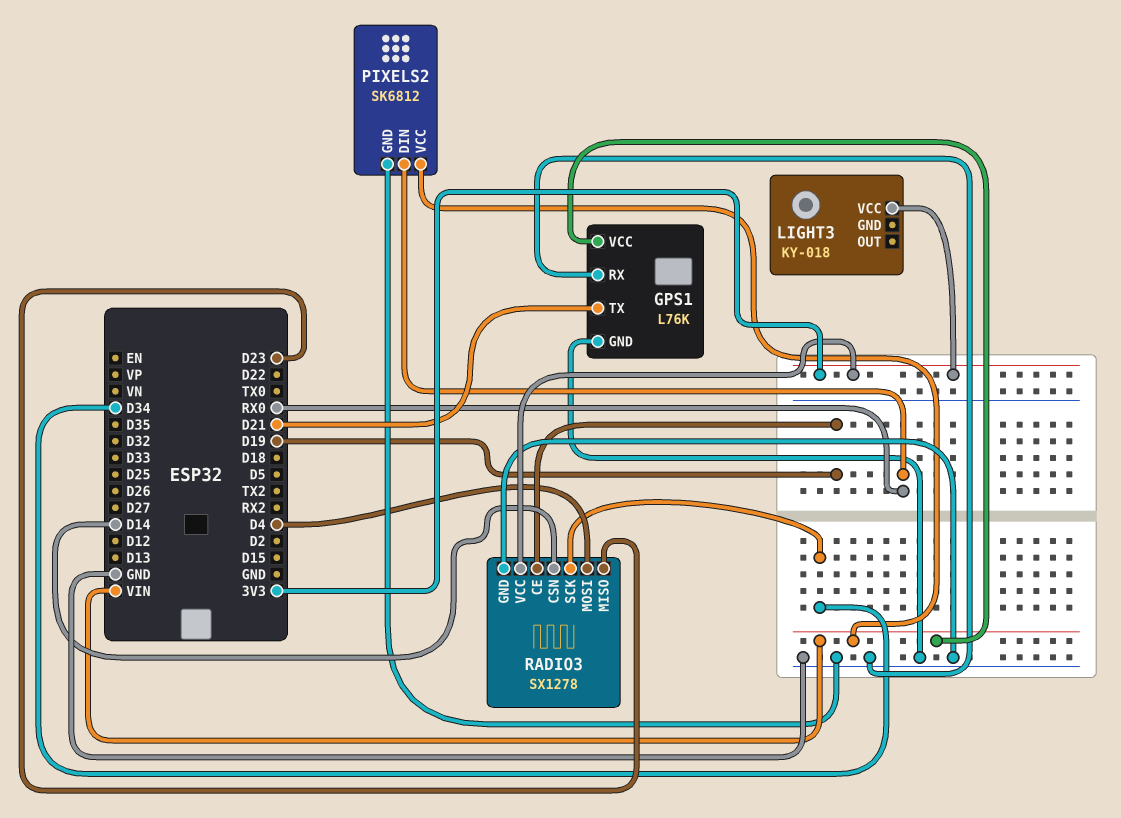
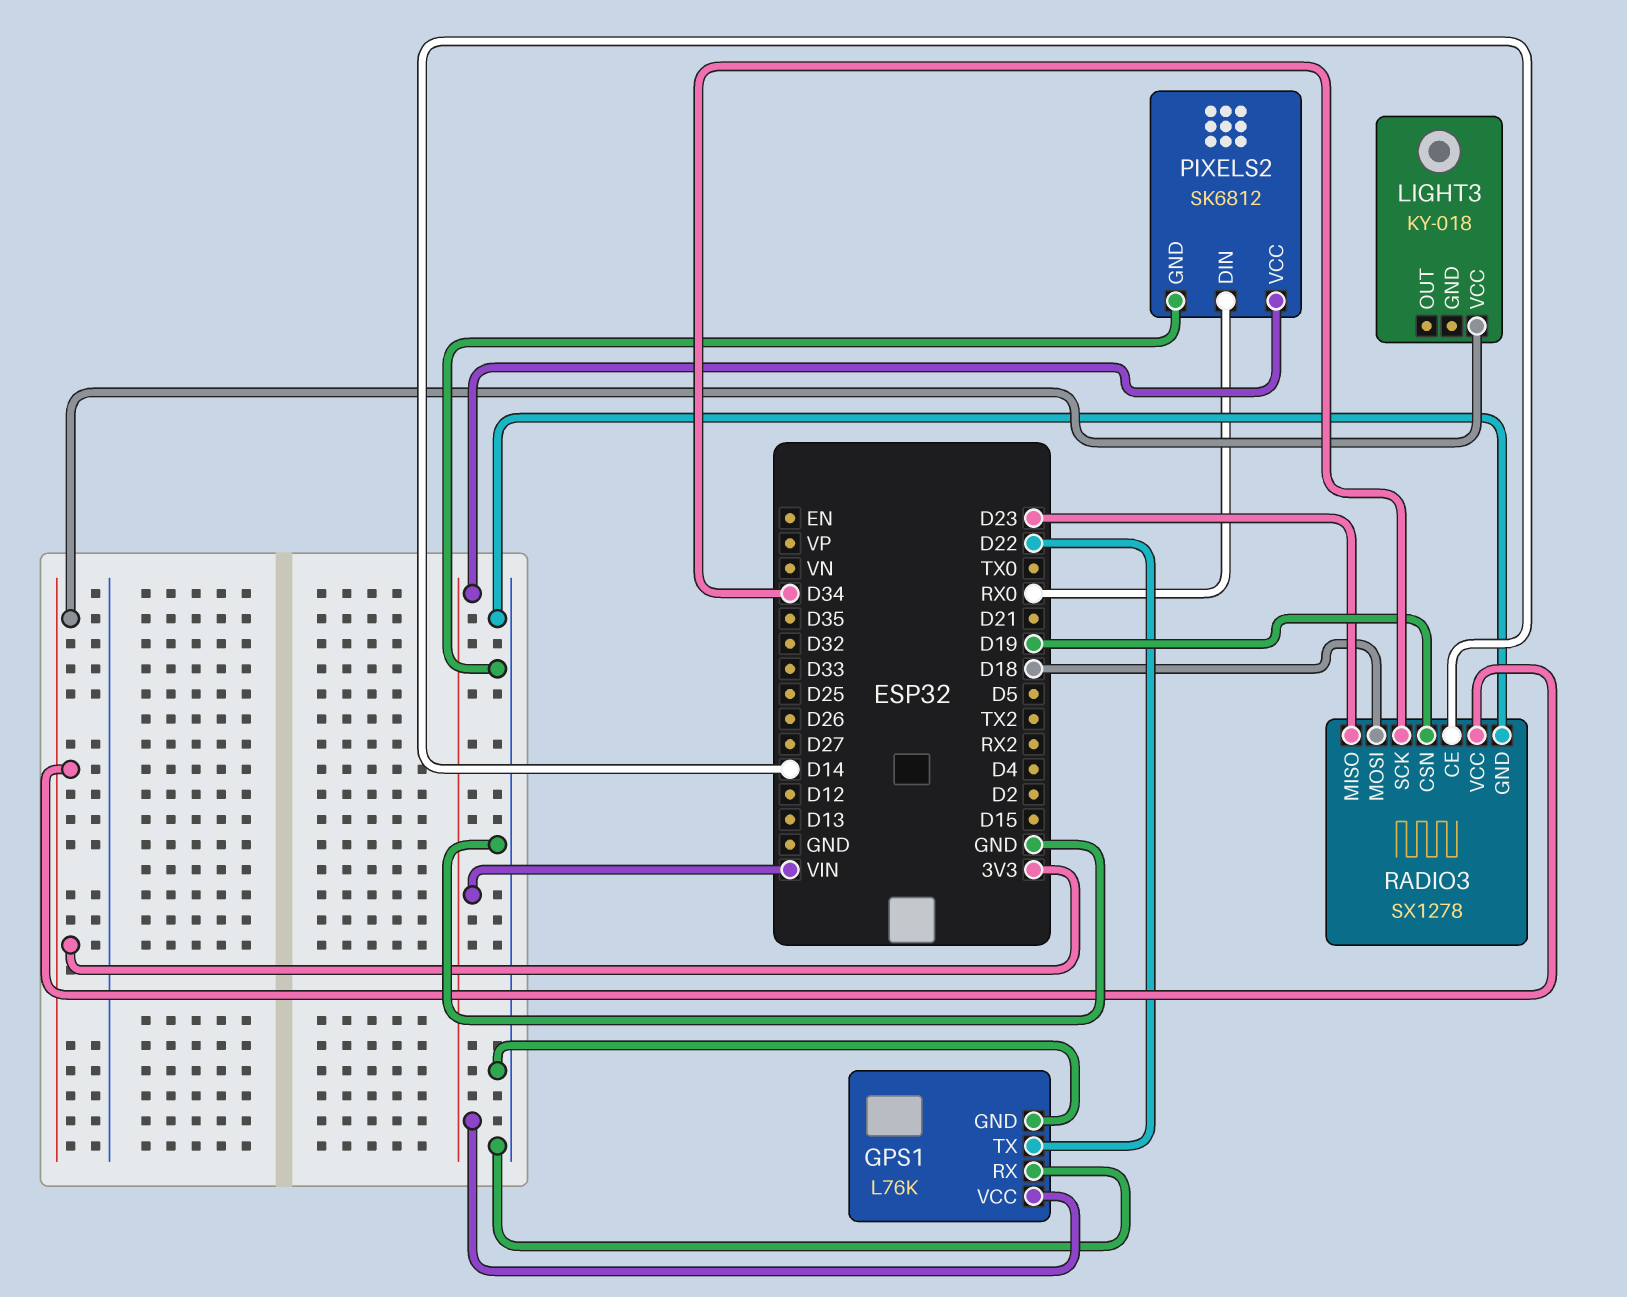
GPS1 pin TX: D21 -> D22
RADIO3 pin CE: D19 -> D14
RADIO3 pin CSN: D14 -> D19
RADIO3 pin MOSI: D4 -> D18

